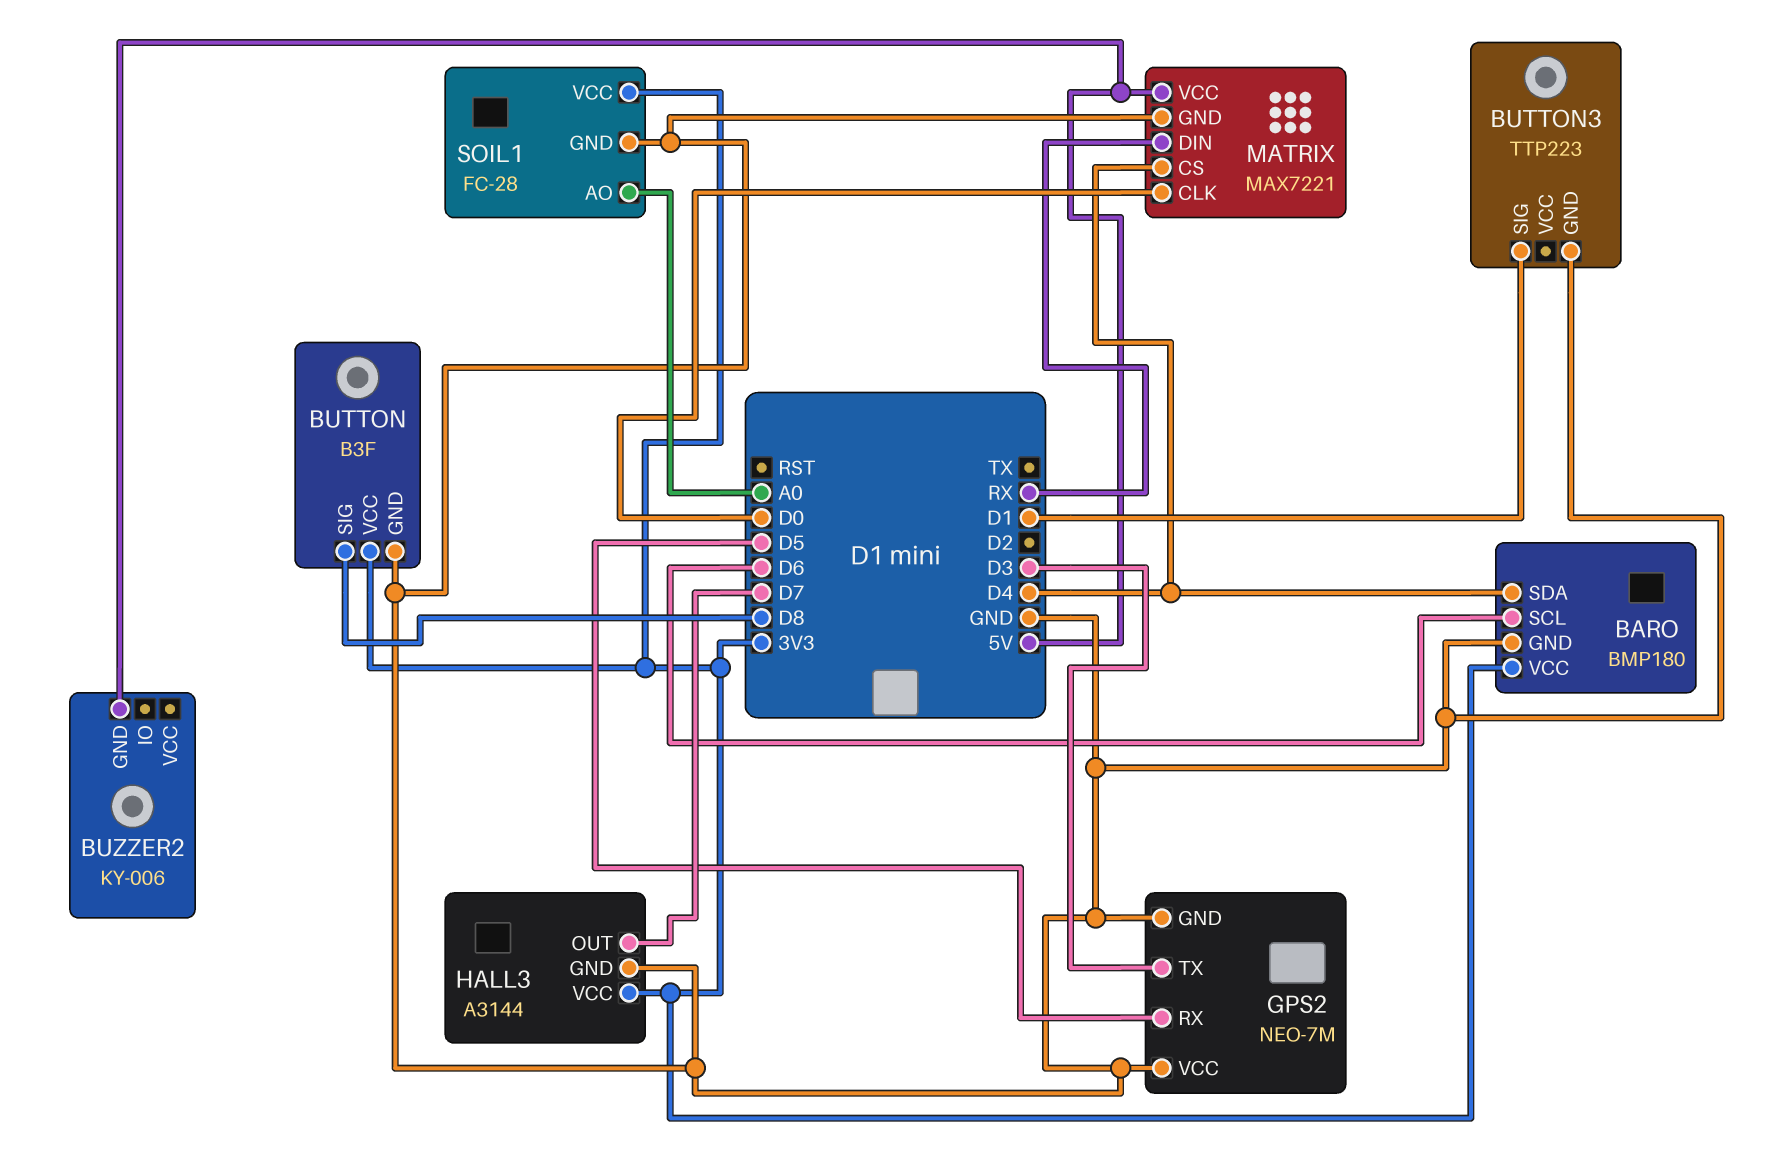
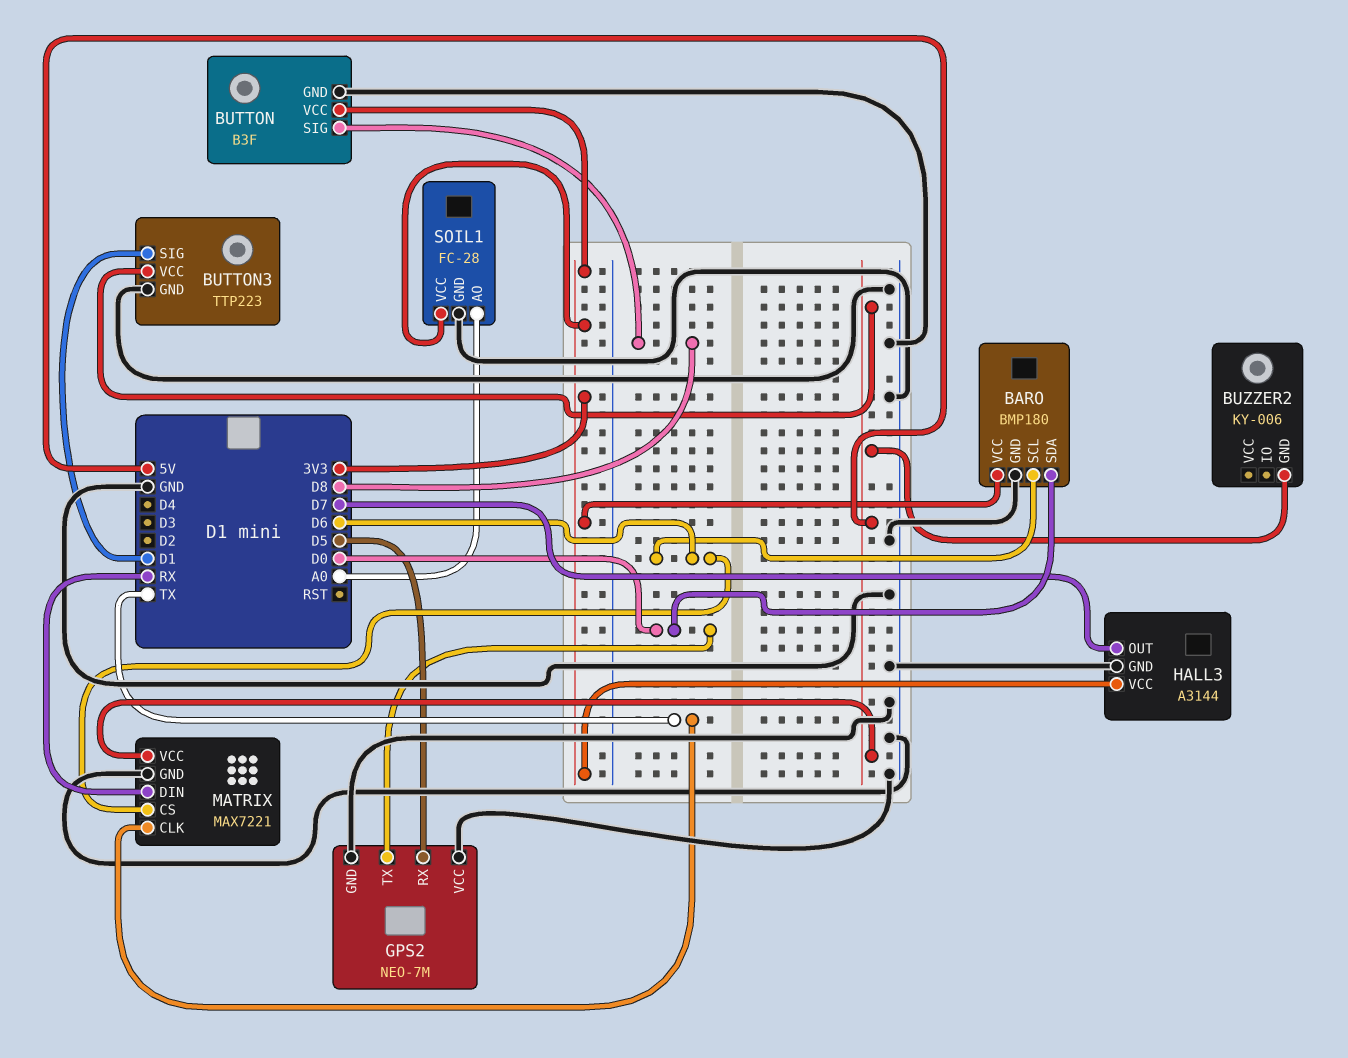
BARO pin SDA: D4 -> D0
BUTTON3 pin VCC: none -> 5V
GPS2 pin TX: D3 -> D0
MATRIX pin CLK: D0 -> TX
MATRIX pin CS: D4 -> D6

